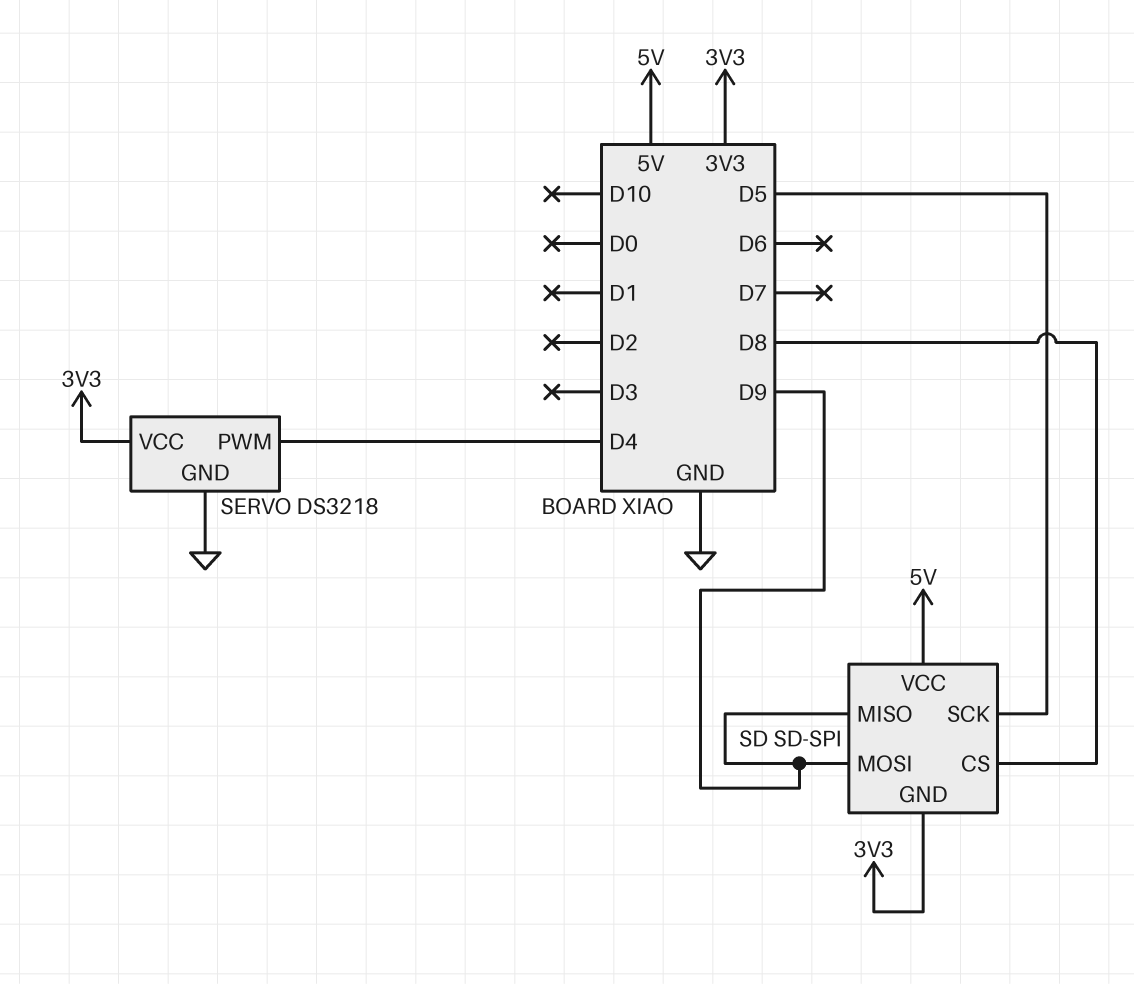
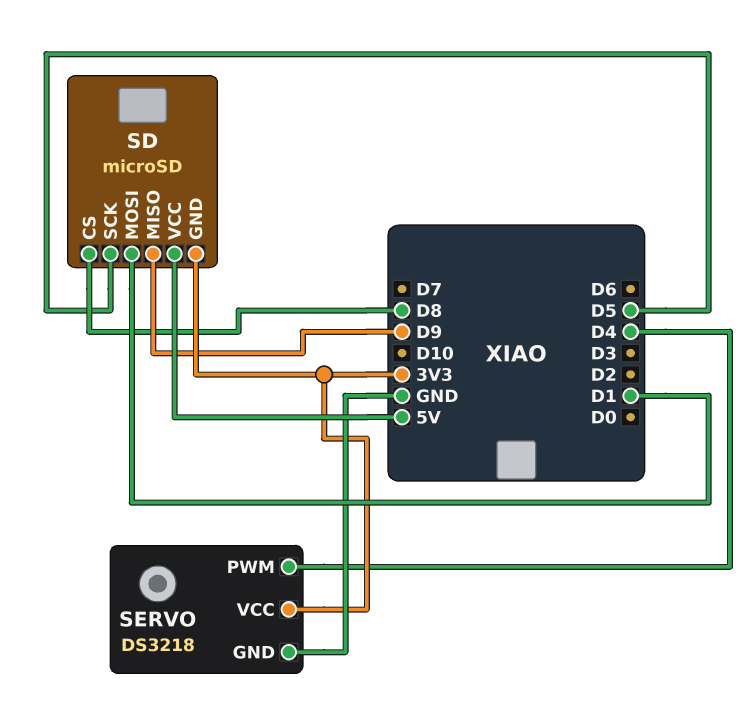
SD: SD-SPI -> microSD
SD pin MOSI: D9 -> D1

